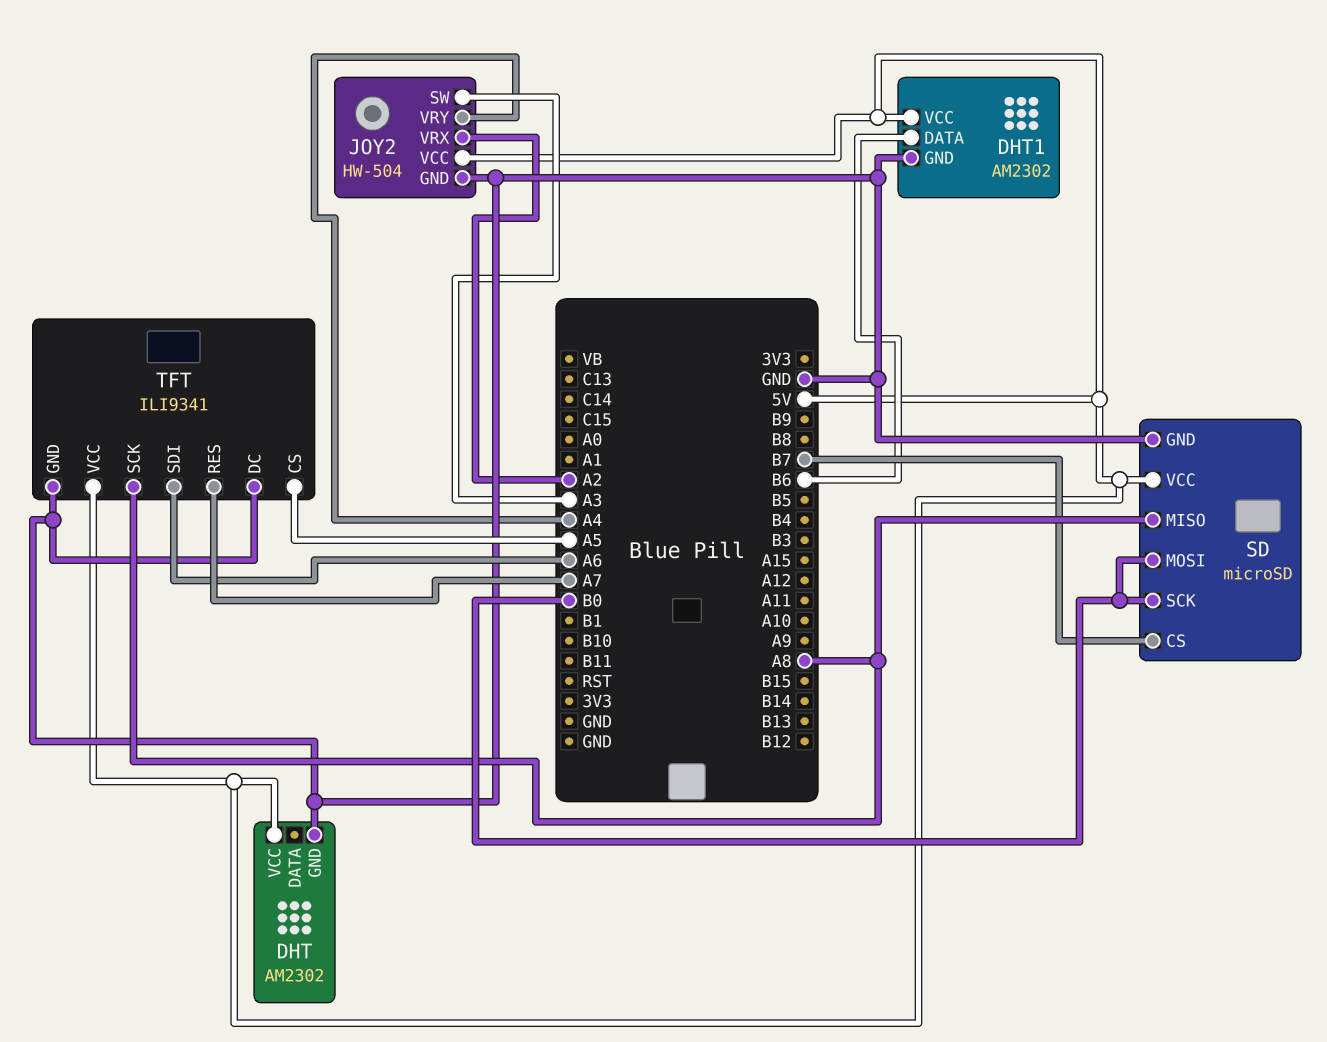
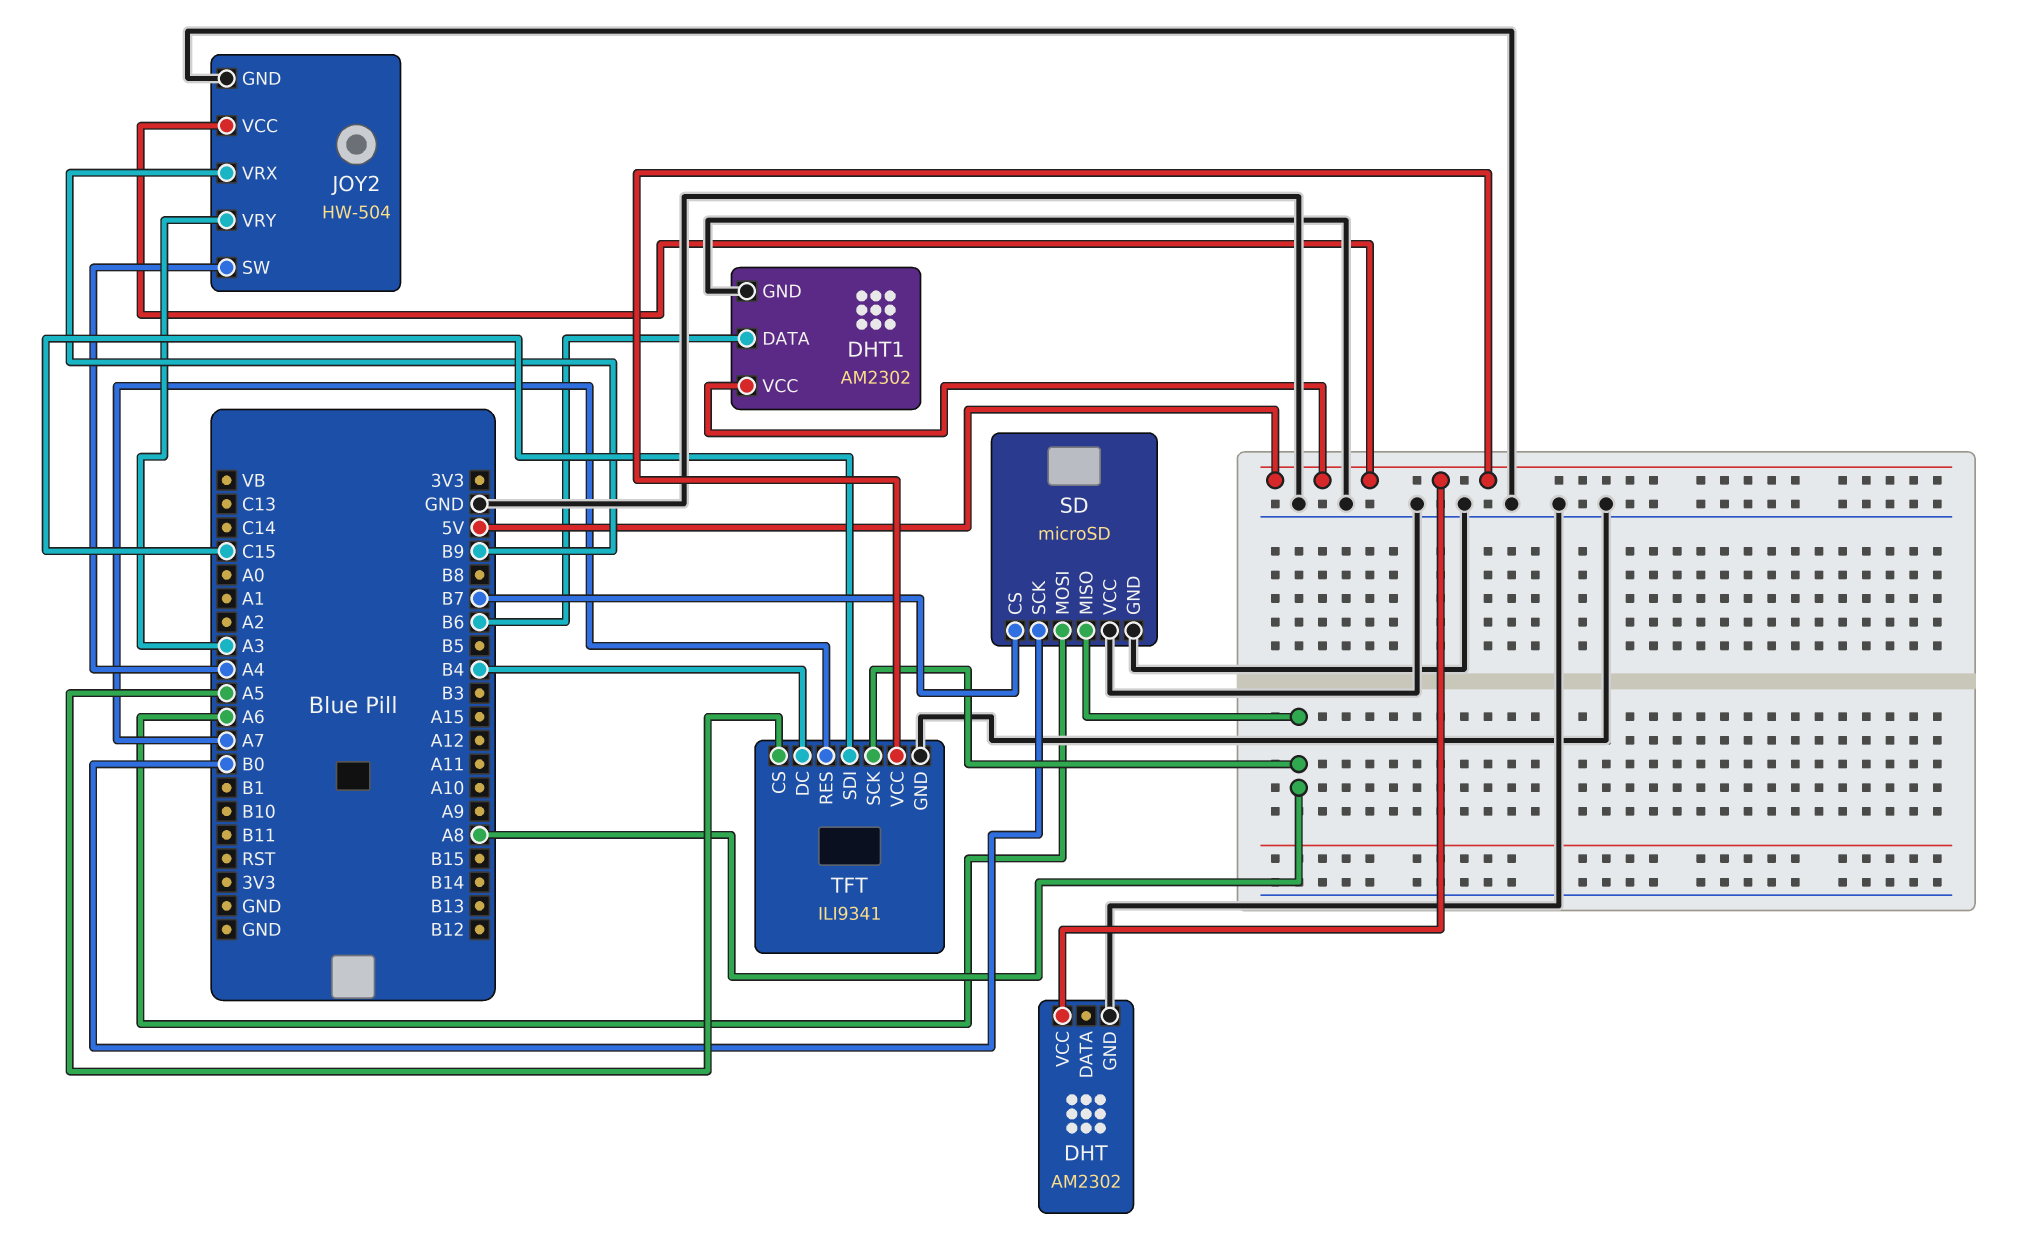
JOY2 pin SW: A3 -> A4
JOY2 pin VRX: A2 -> B9
JOY2 pin VRY: A4 -> A3
SD pin MOSI: B0 -> A6
SD pin VCC: 5V -> GND
TFT pin DC: GND -> B4
TFT pin SDI: A6 -> C15

